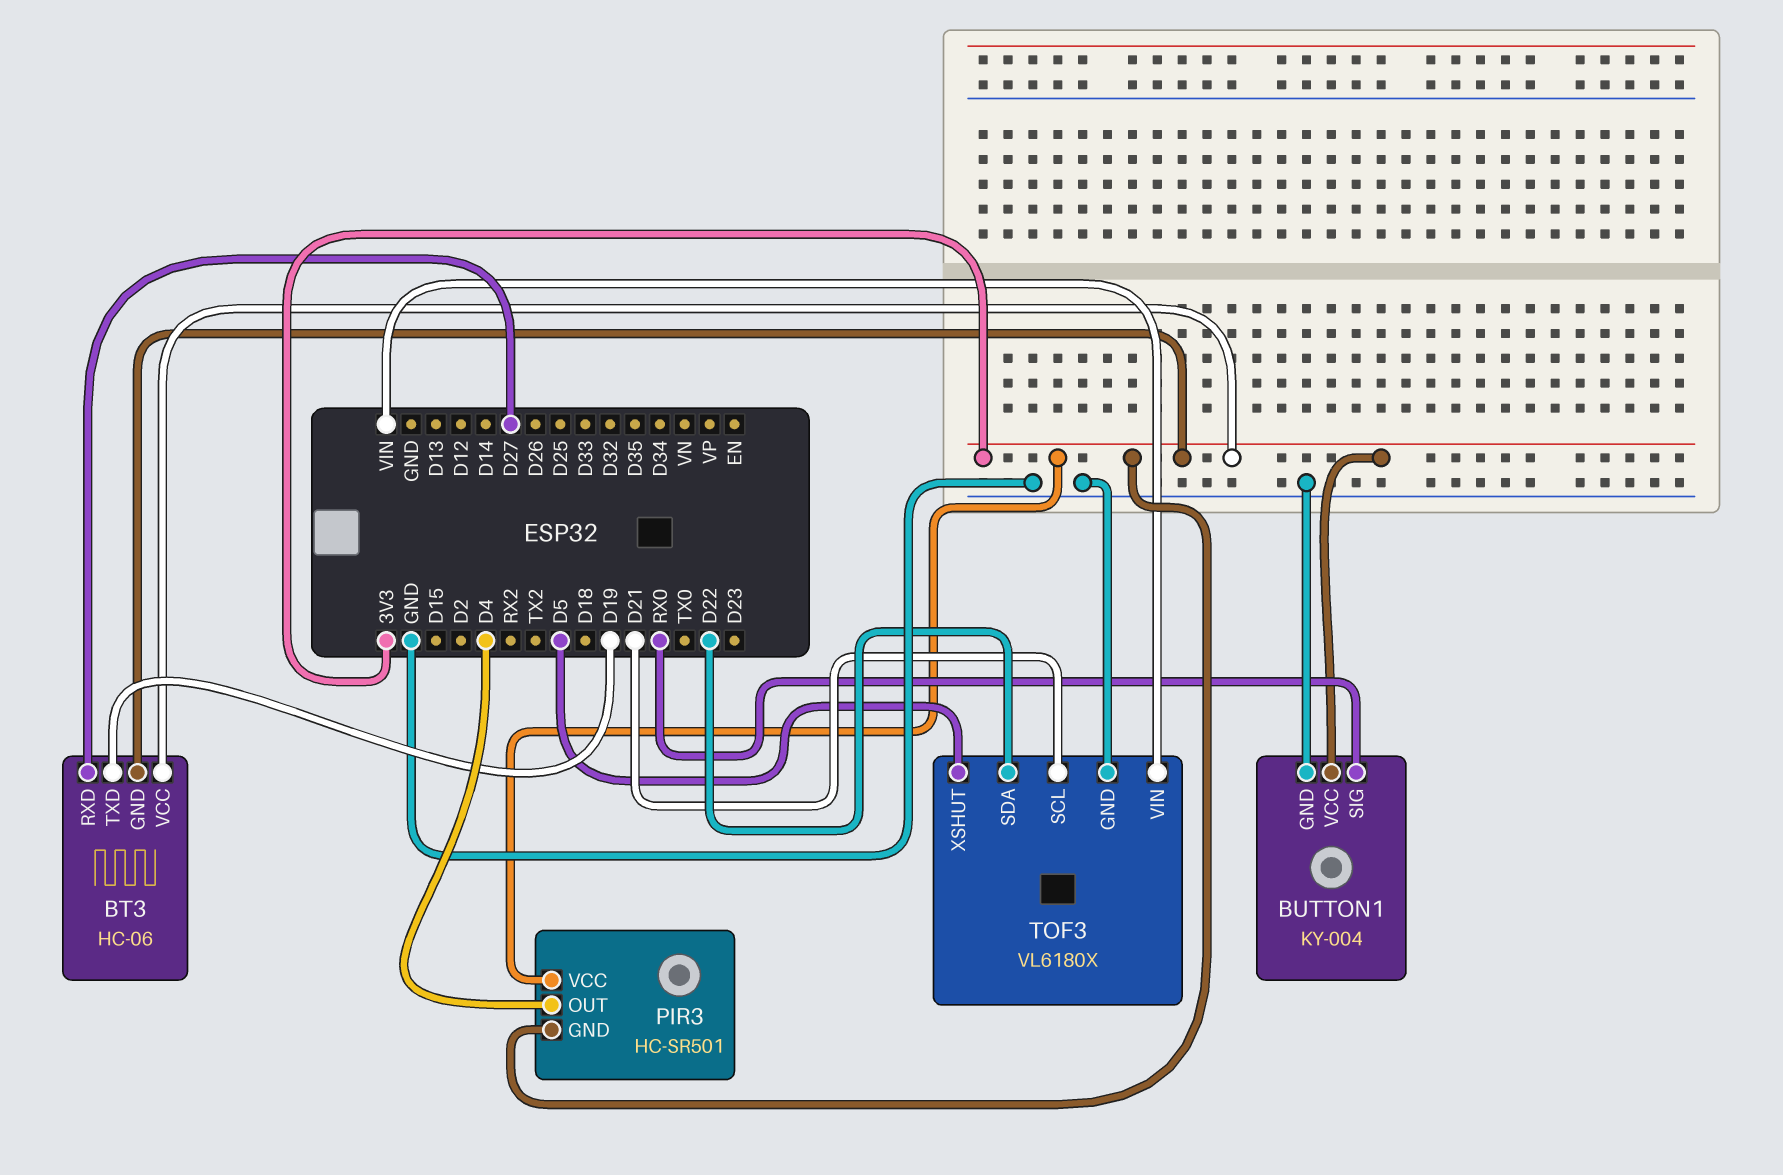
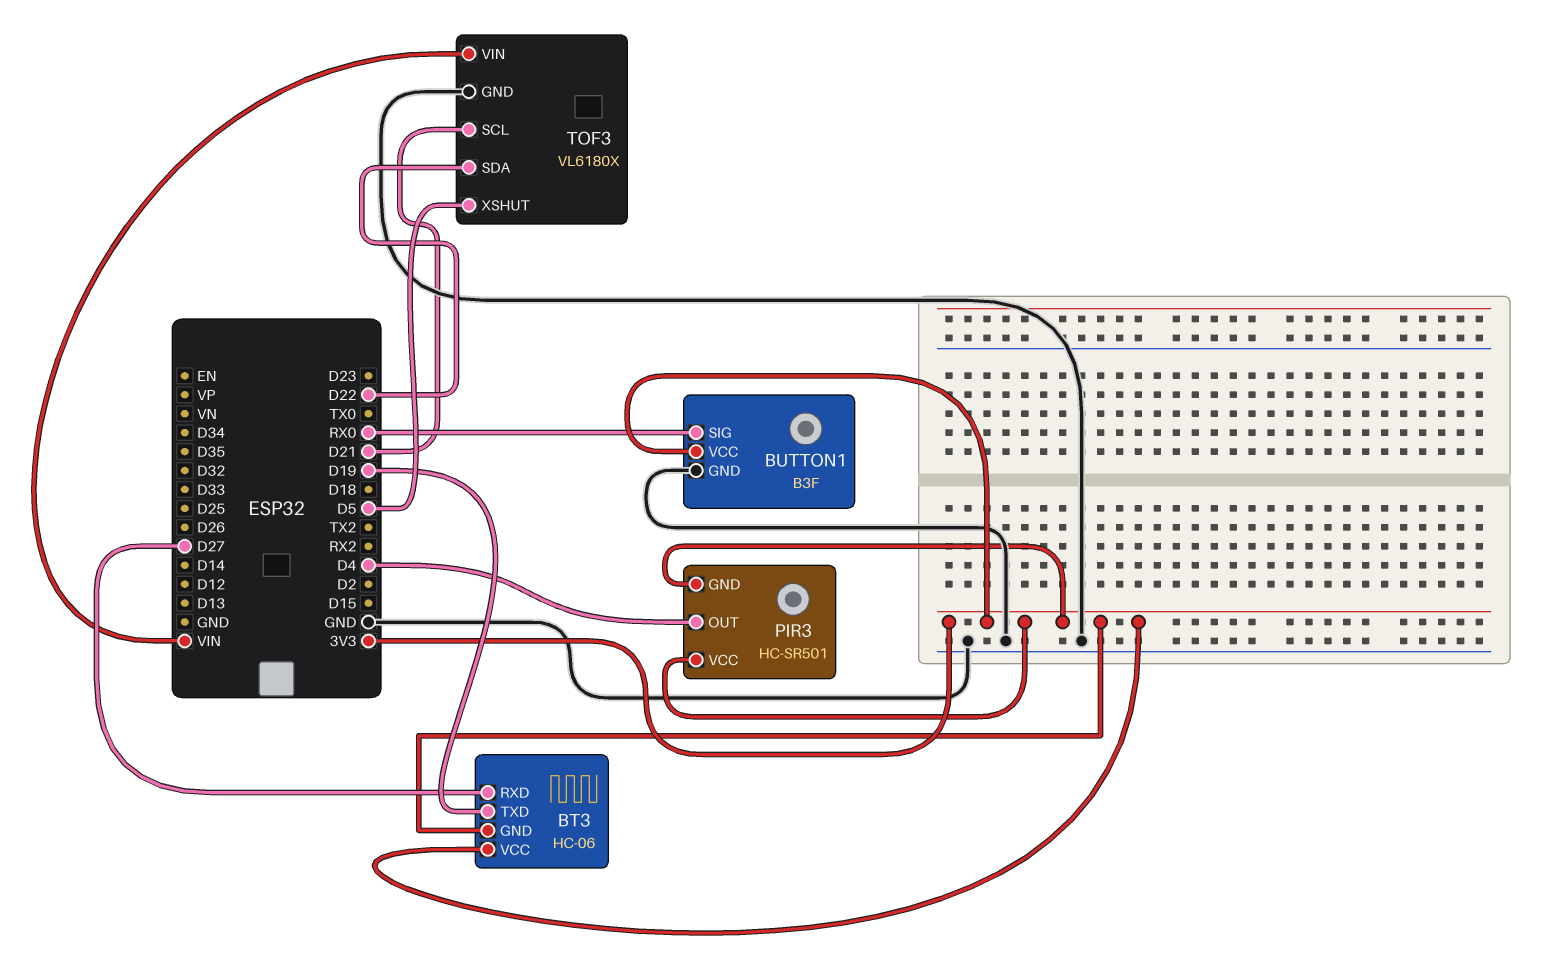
BUTTON1: KY-004 -> B3F

